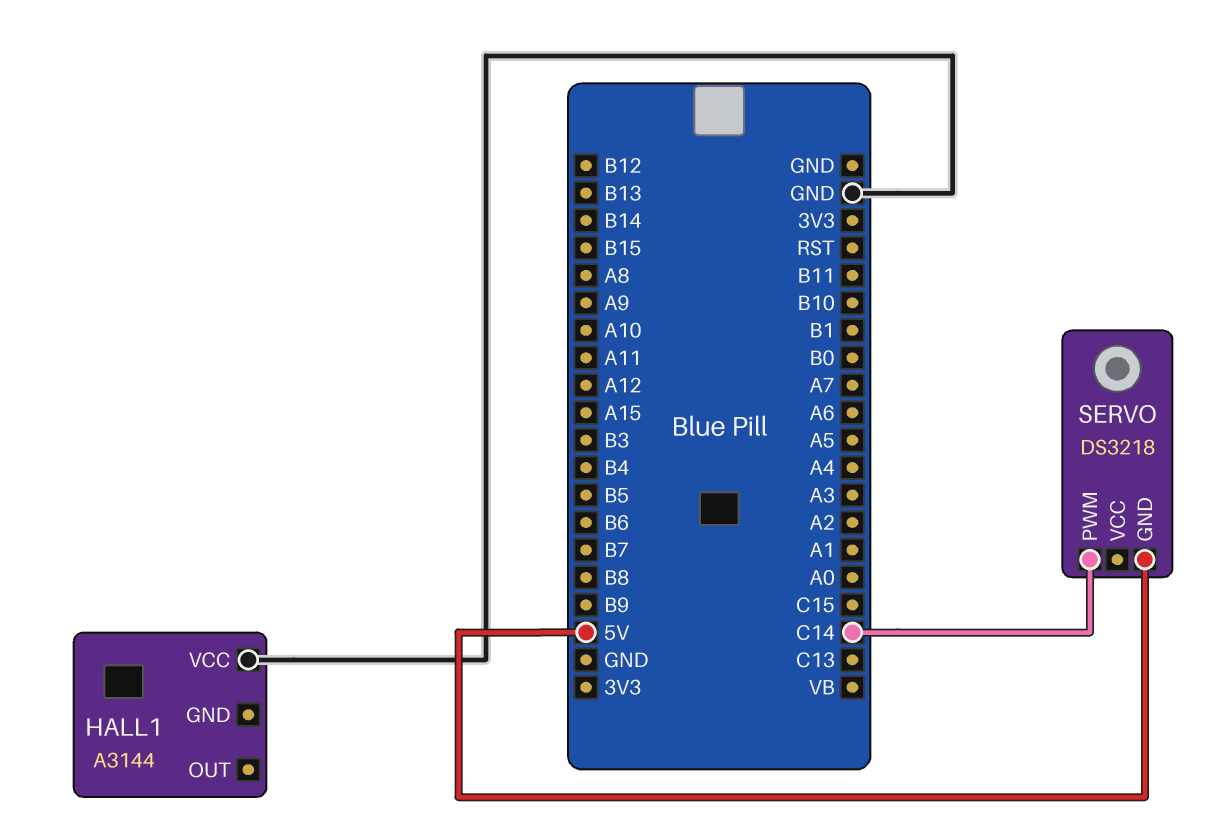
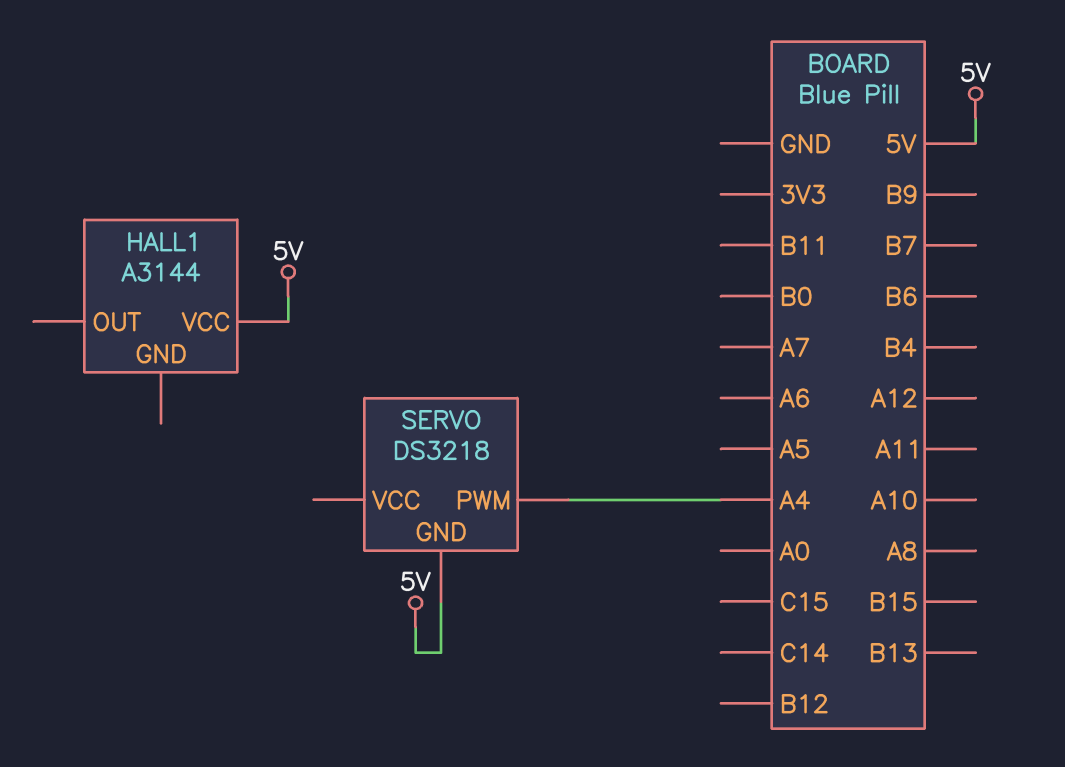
HALL1 pin VCC: GND -> 5V
SERVO pin PWM: C14 -> A4

